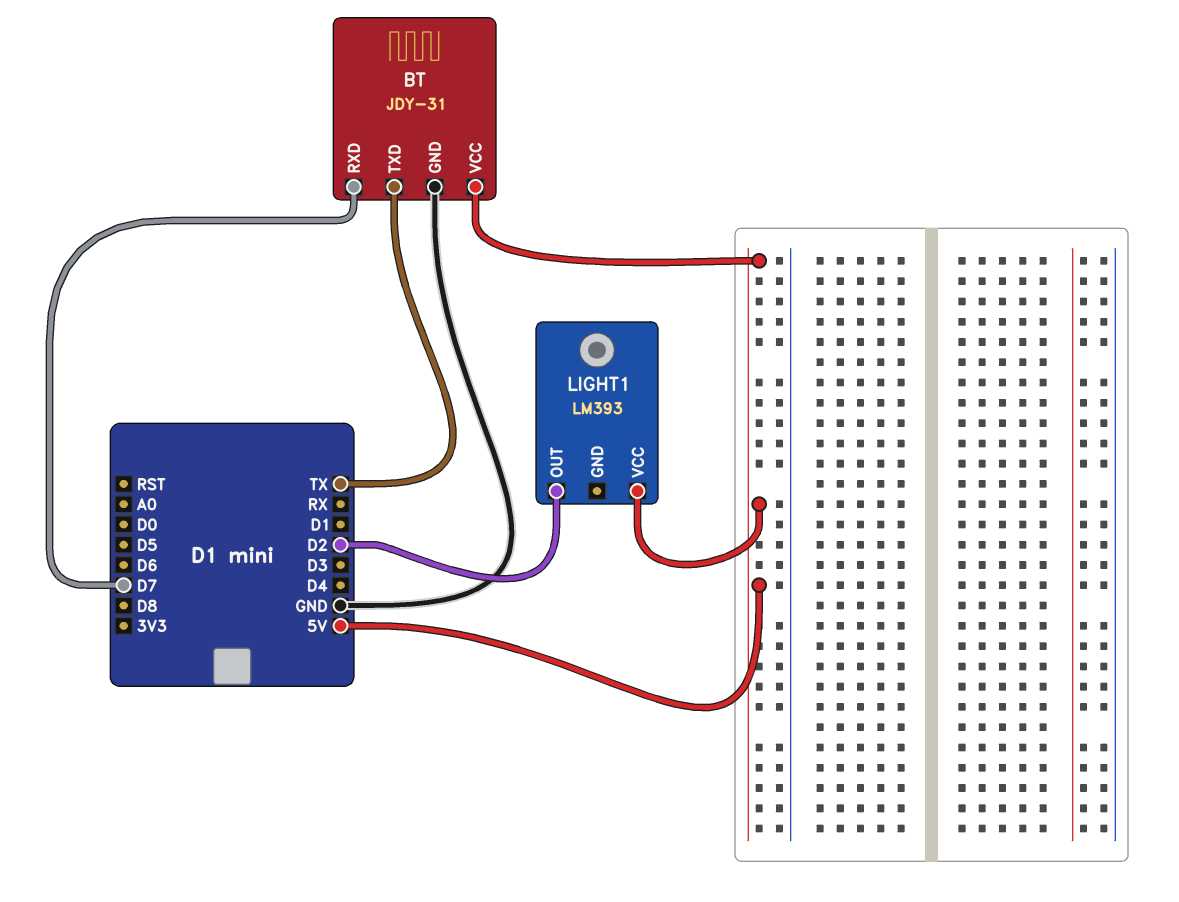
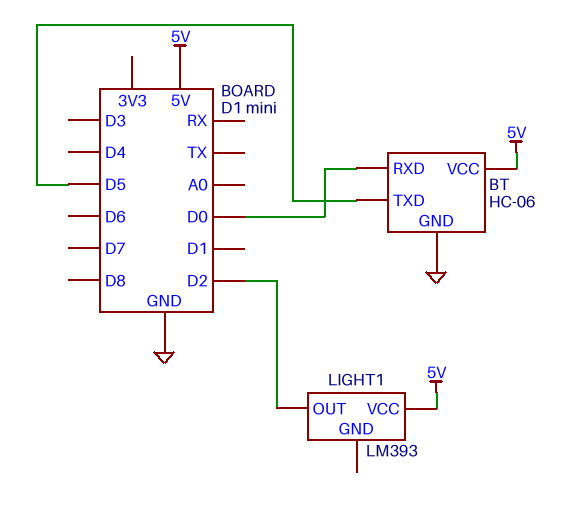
BT: JDY-31 -> HC-06
BT pin RXD: D7 -> D0
BT pin TXD: TX -> D5

